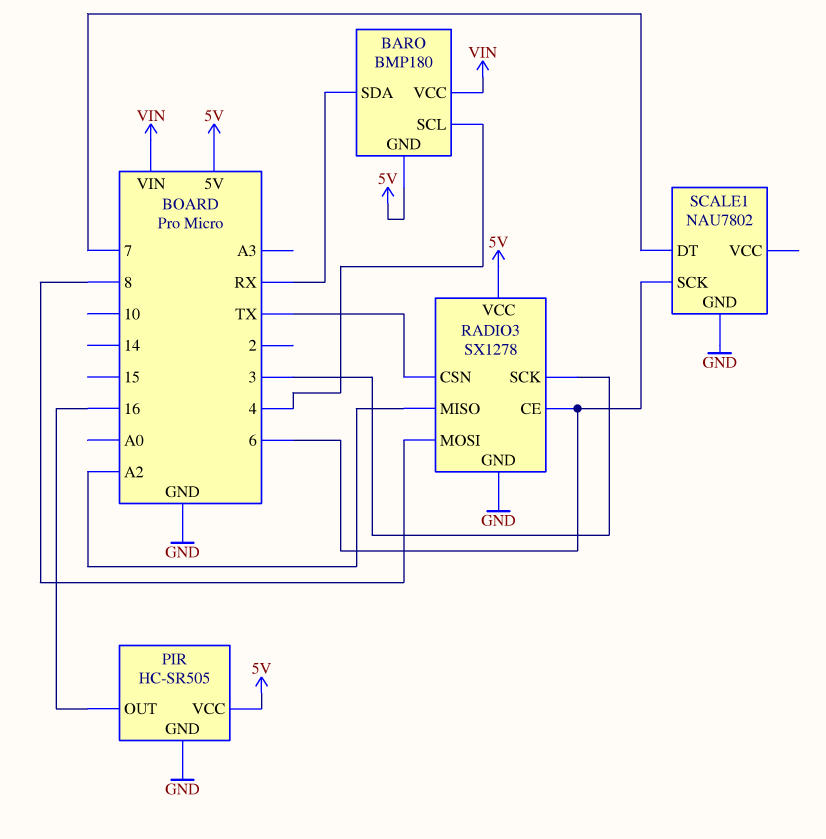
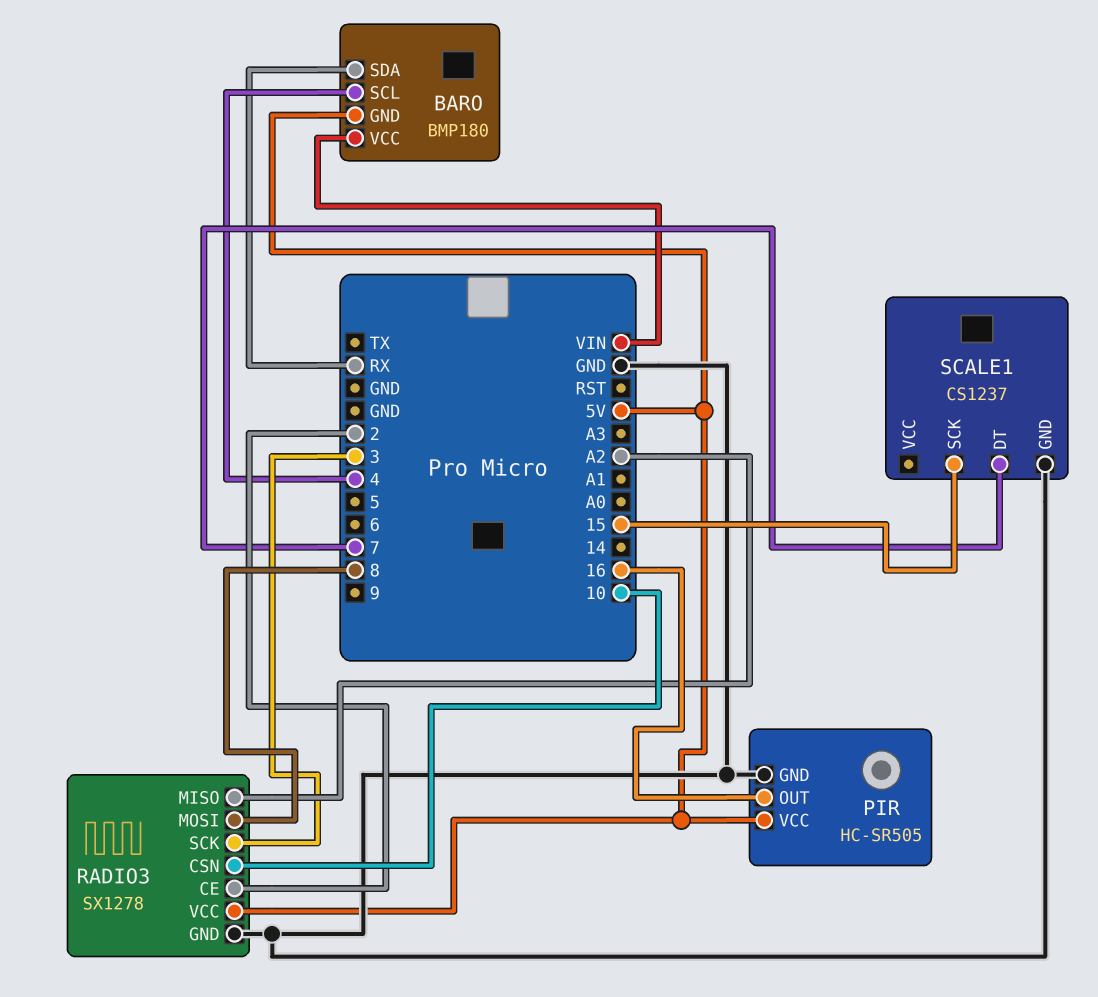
RADIO3 pin CE: 6 -> 2
RADIO3 pin CSN: TX -> 10
SCALE1: NAU7802 -> CS1237
SCALE1 pin SCK: 6 -> 15

